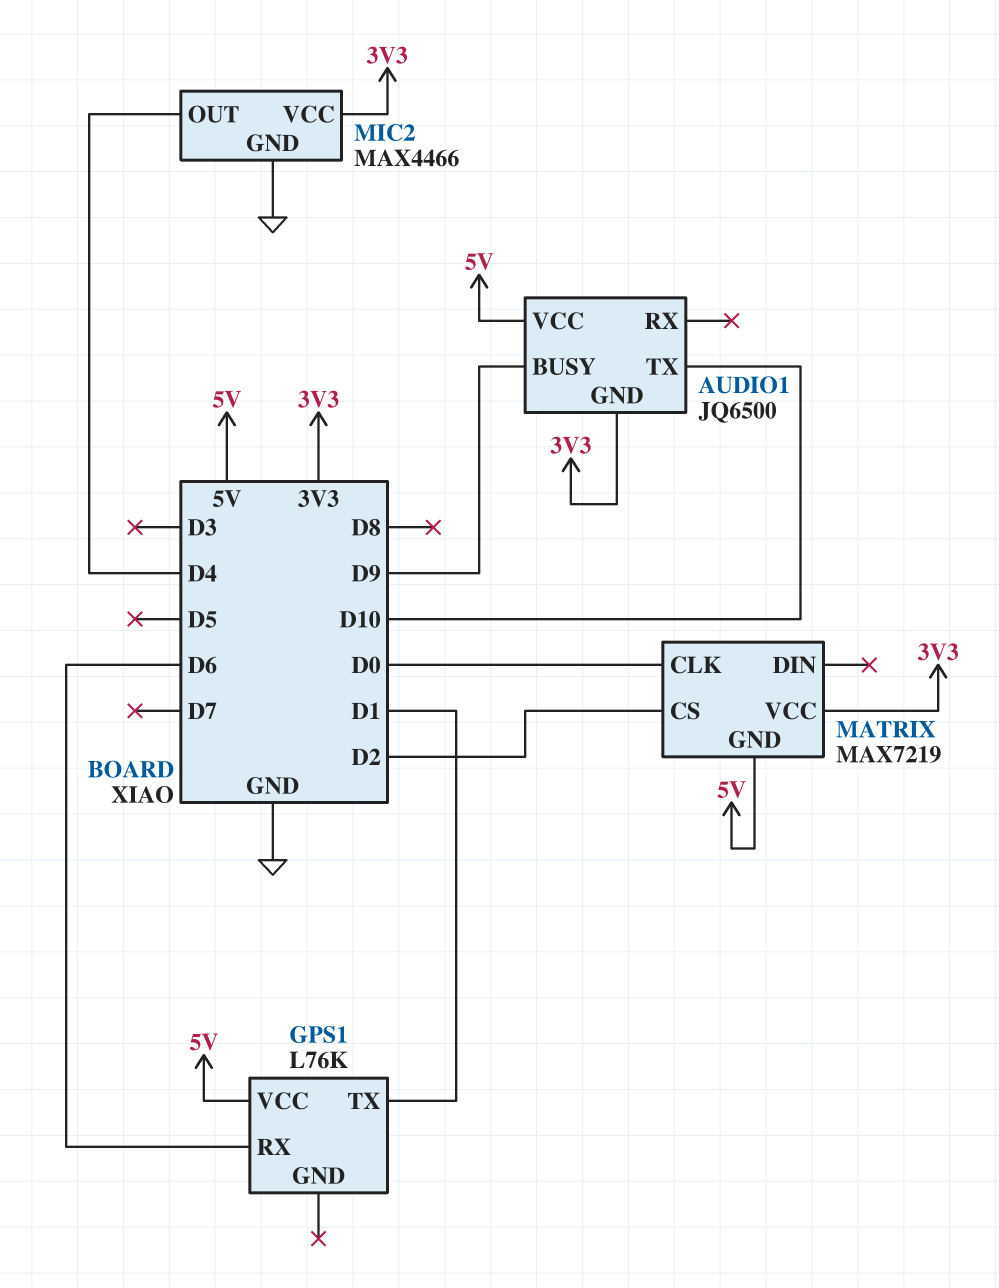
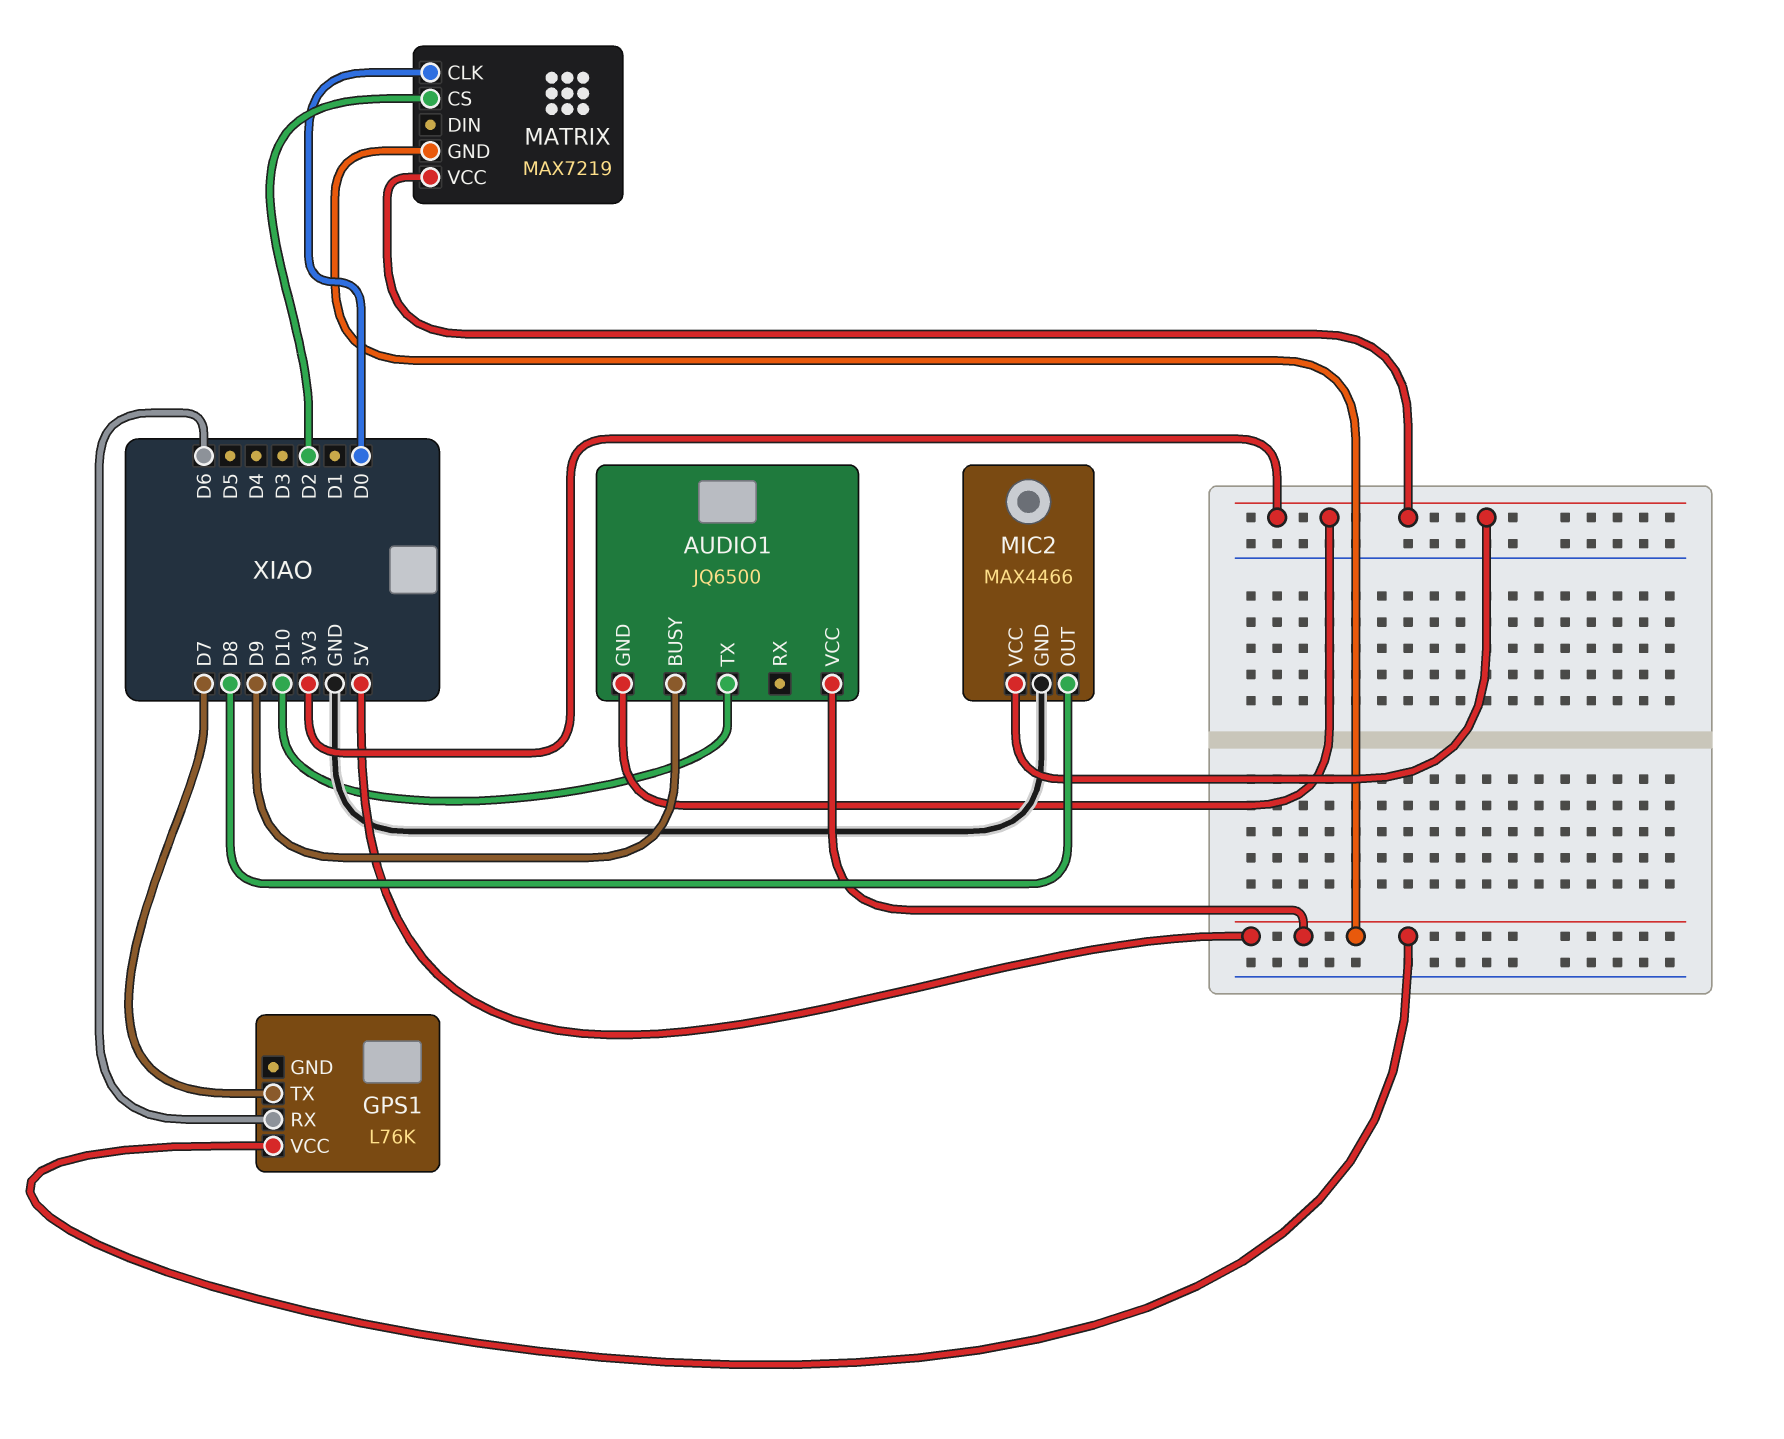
GPS1 pin TX: D1 -> D7
MIC2 pin OUT: D4 -> D8

